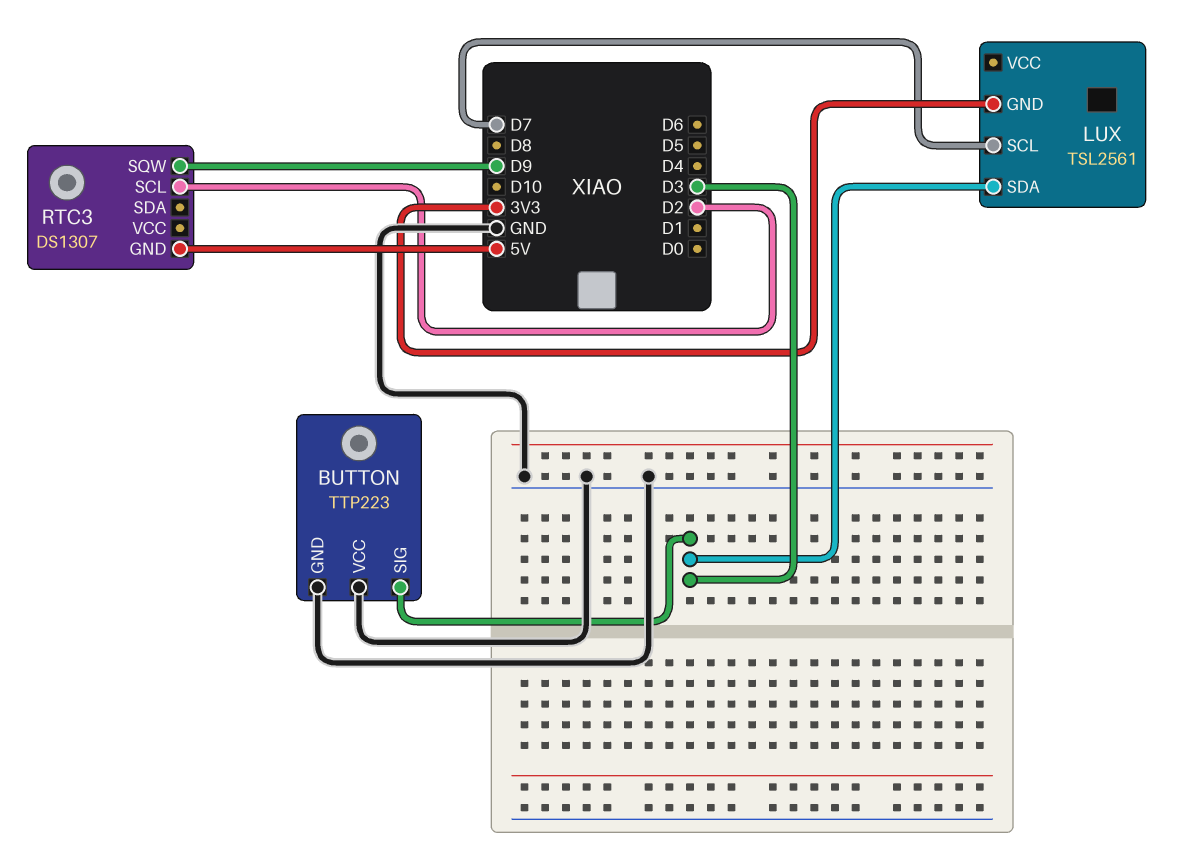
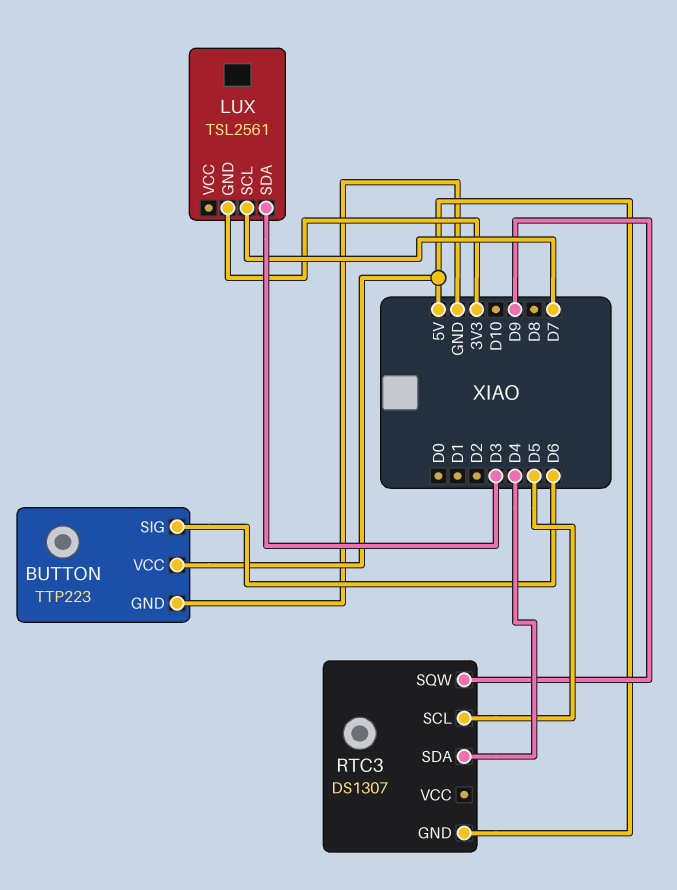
BUTTON pin SIG: D3 -> D6
BUTTON pin VCC: GND -> 5V
RTC3 pin SCL: D2 -> D5
RTC3 pin SDA: none -> D4

